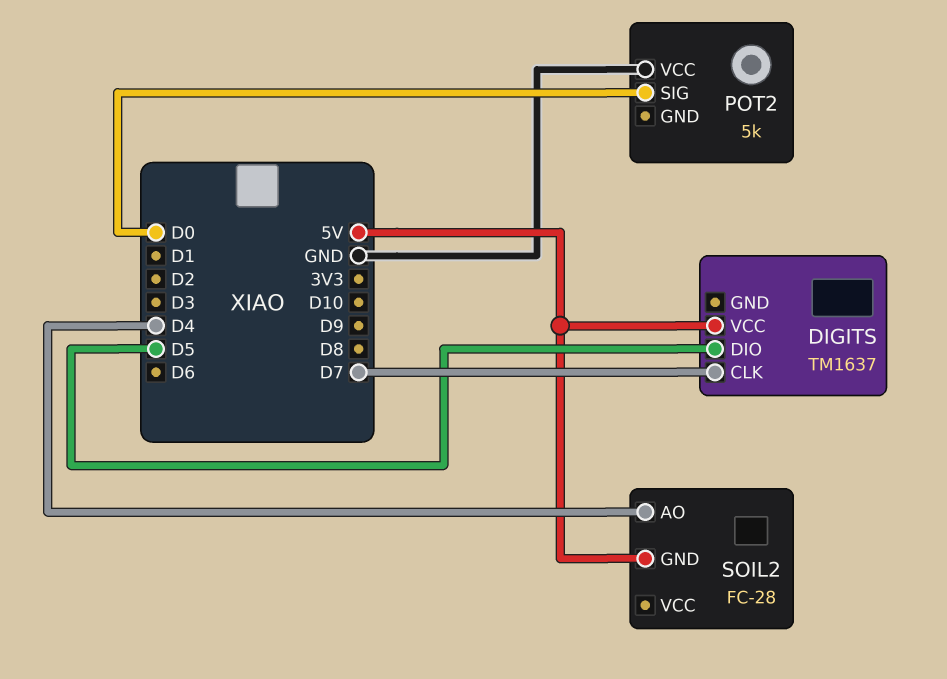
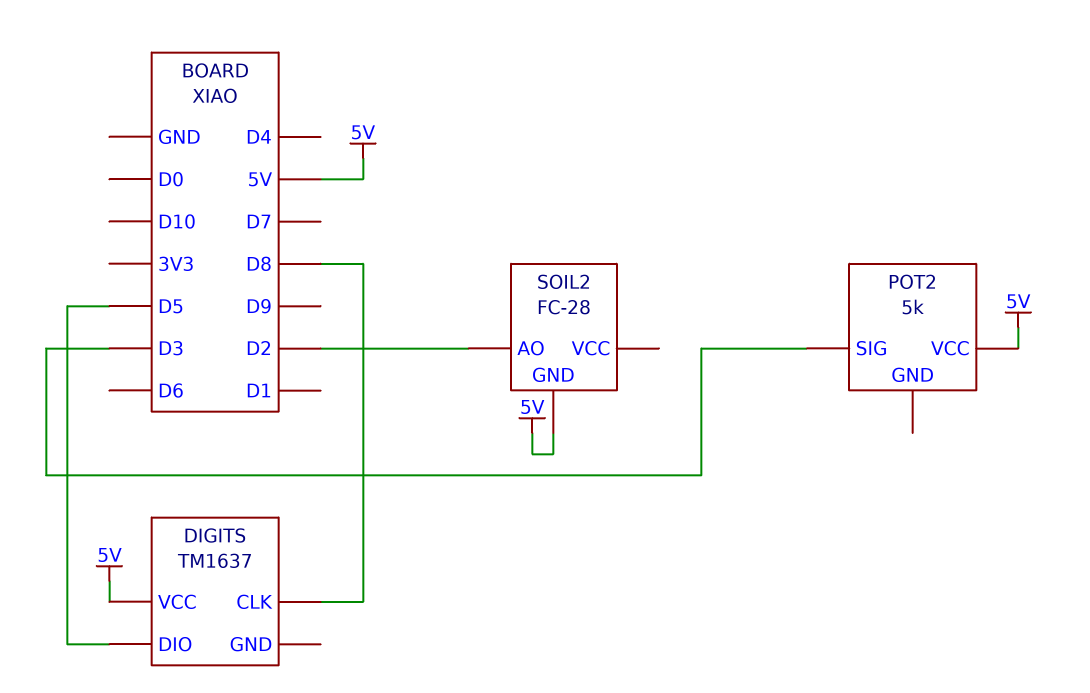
DIGITS pin CLK: D7 -> D8
POT2 pin SIG: D0 -> D3
POT2 pin VCC: GND -> 5V
SOIL2 pin AO: D4 -> D2

